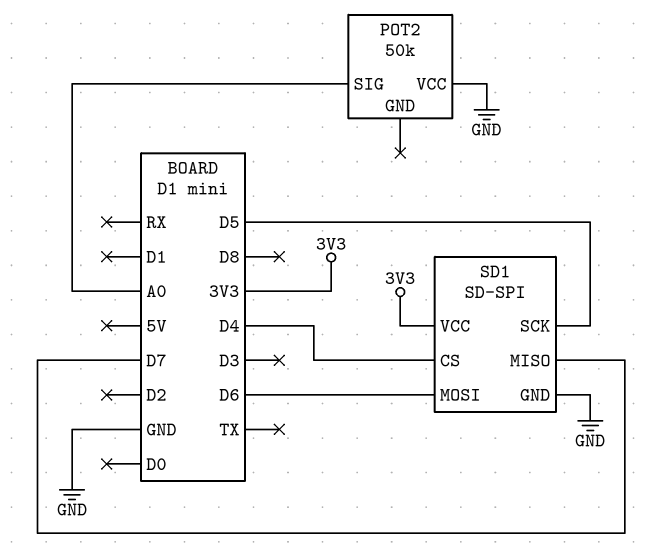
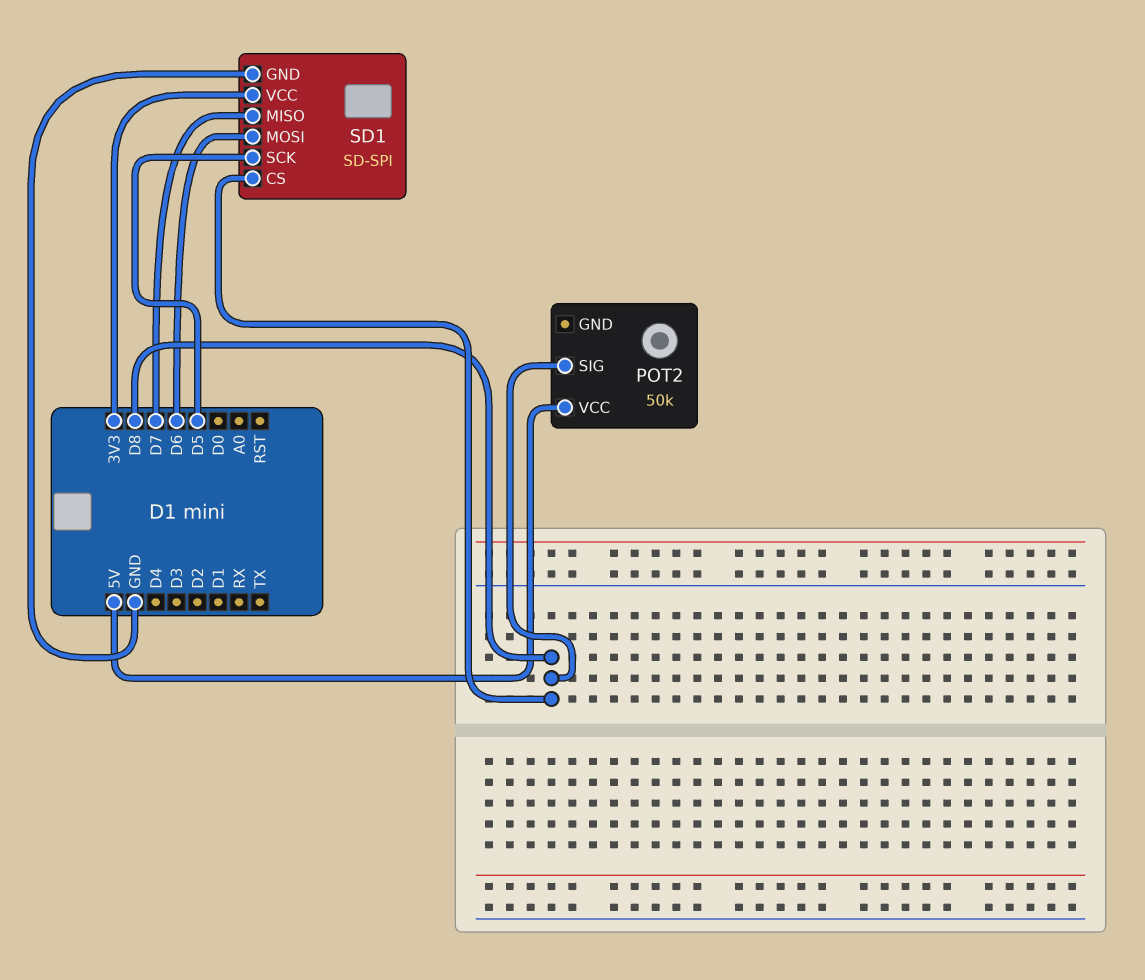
POT2 pin SIG: A0 -> D8
POT2 pin VCC: GND -> 5V
SD1 pin CS: D4 -> D8

